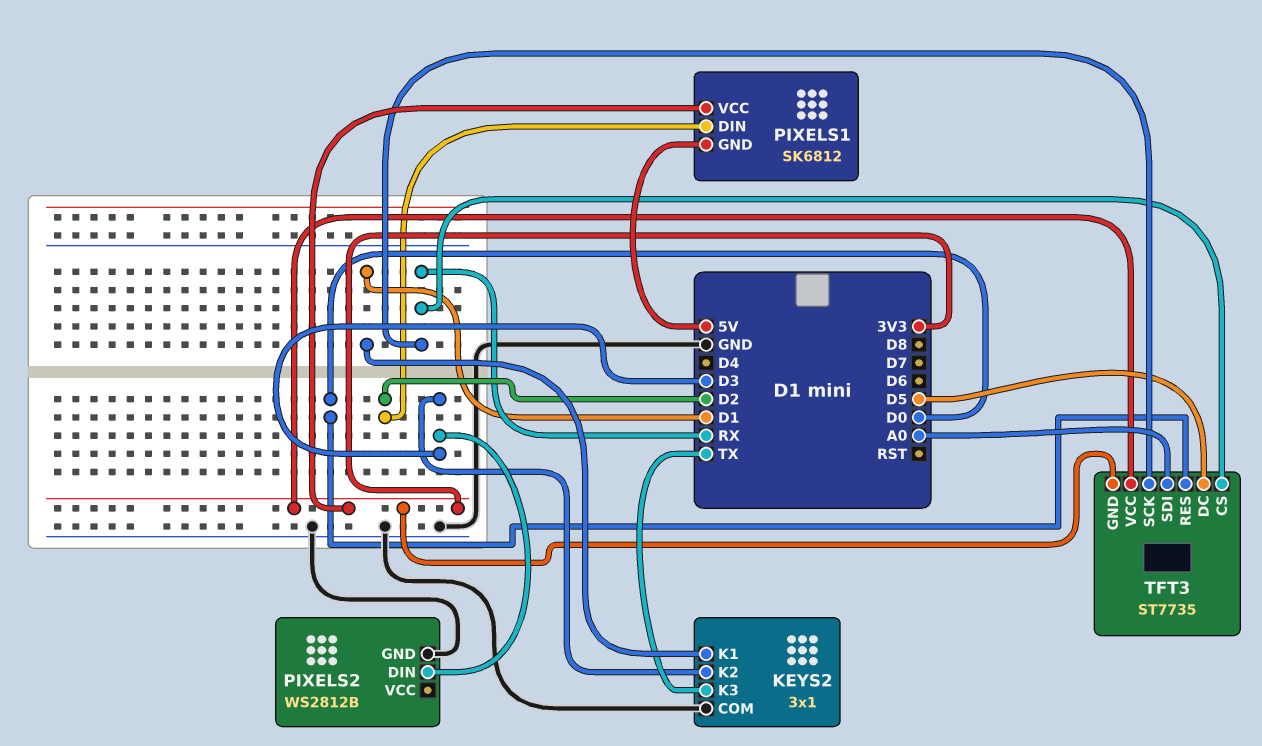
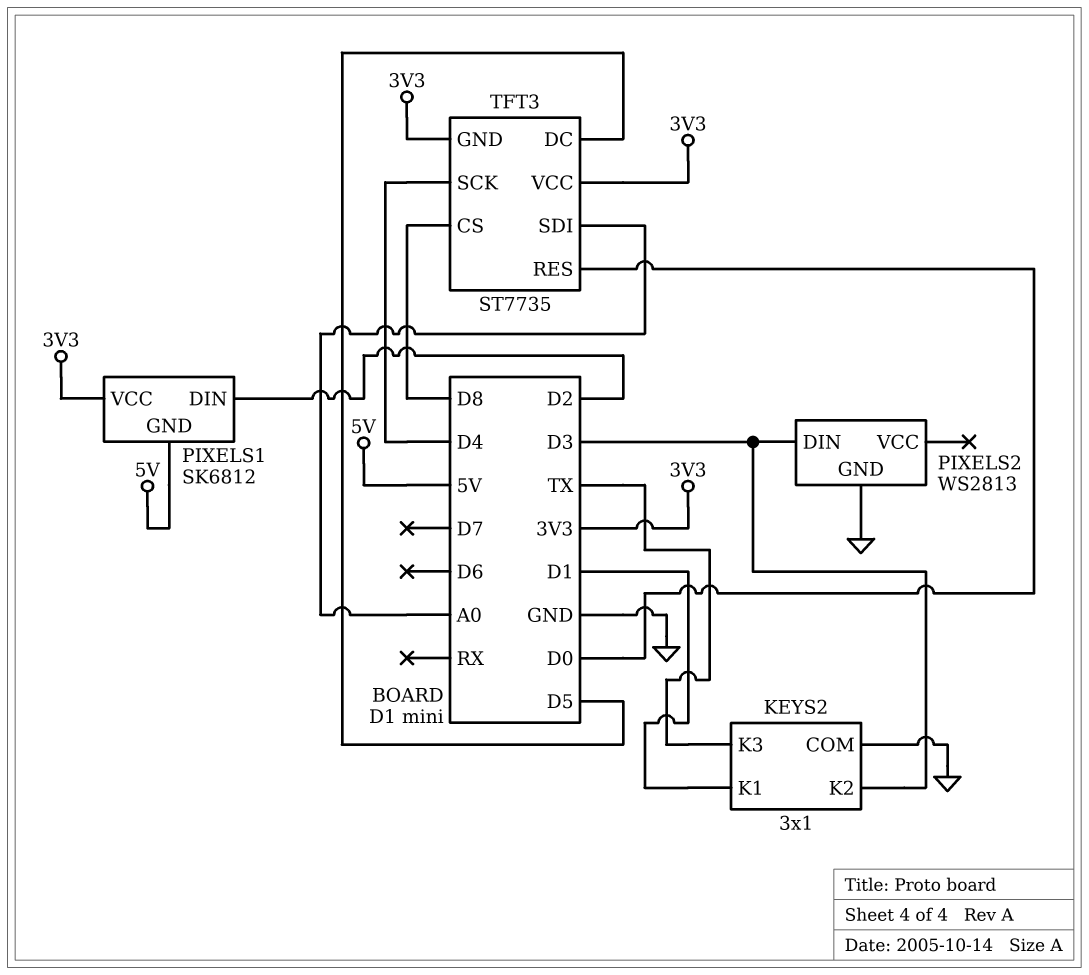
PIXELS2: WS2812B -> WS2813
TFT3 pin CS: RX -> D8
TFT3 pin SCK: RX -> D4

